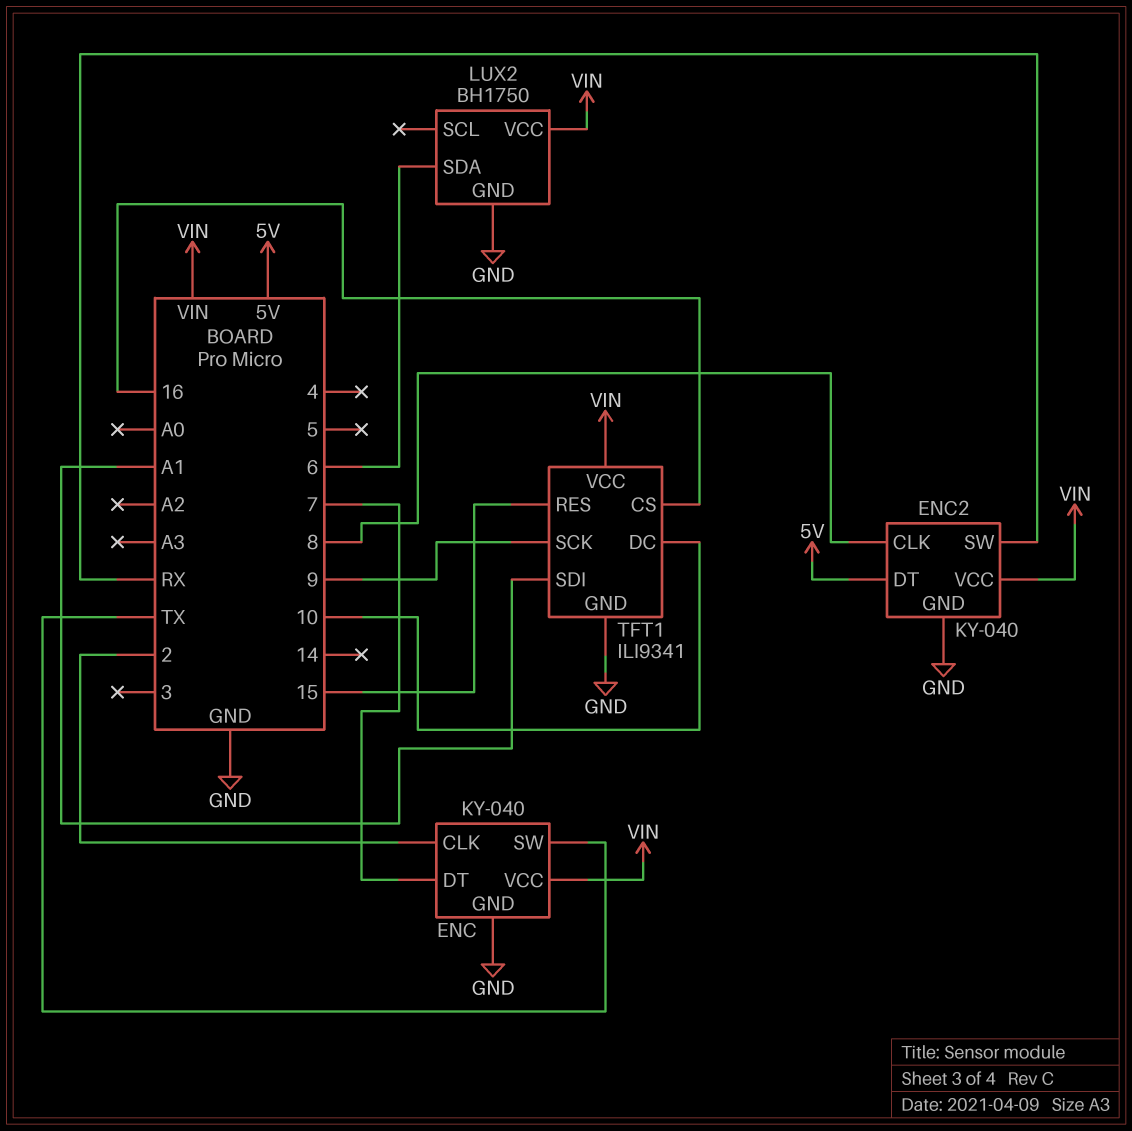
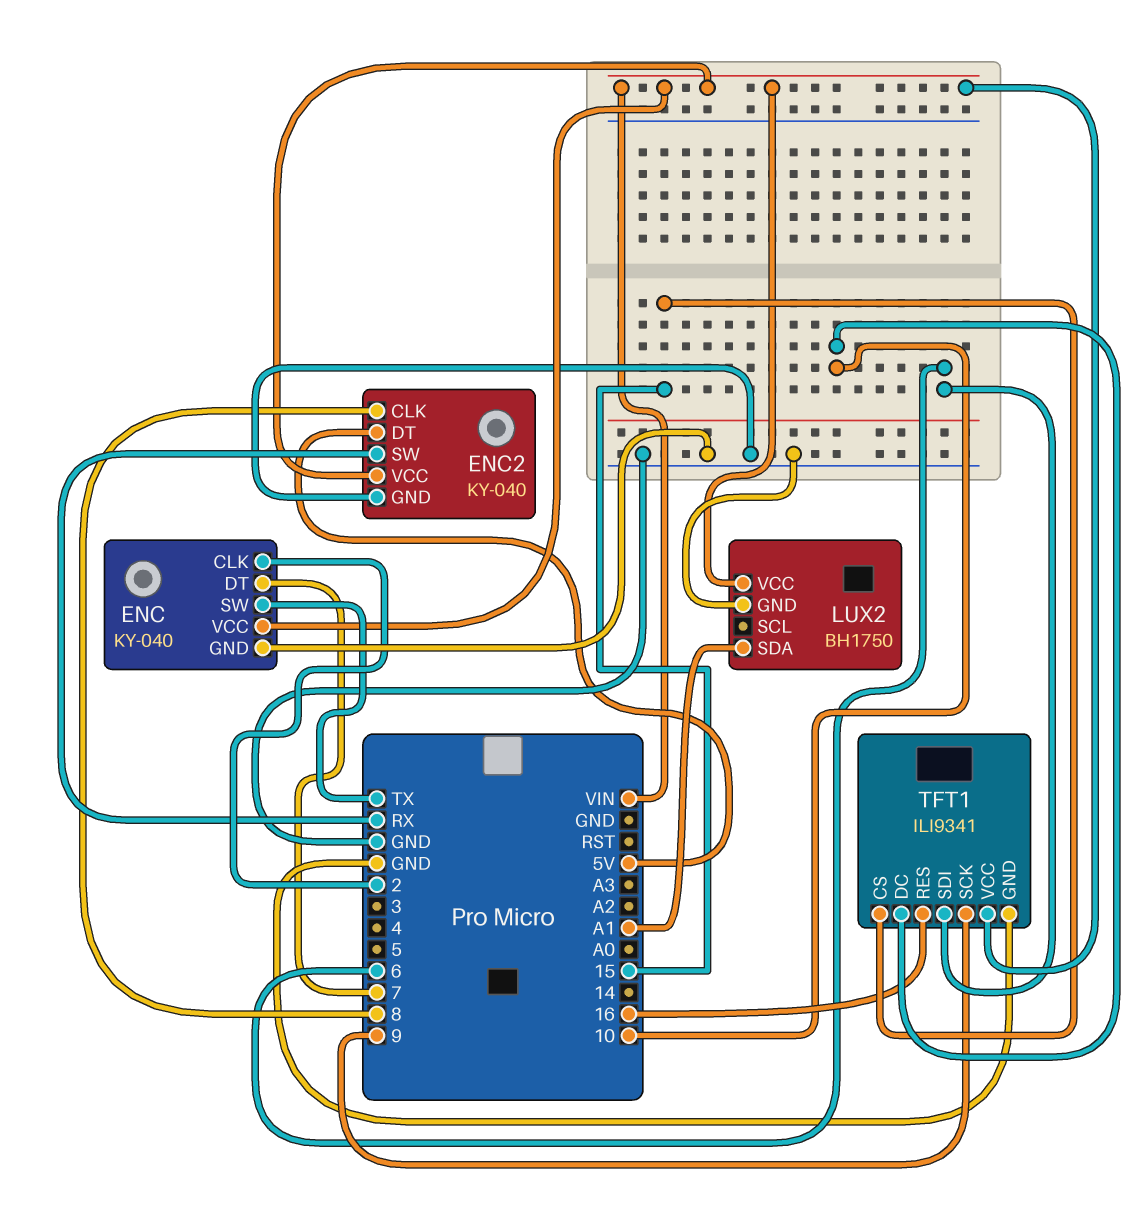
LUX2 pin SDA: 6 -> A1
TFT1 pin CS: 16 -> 15
TFT1 pin RES: 15 -> 16
TFT1 pin SDI: A1 -> 6

